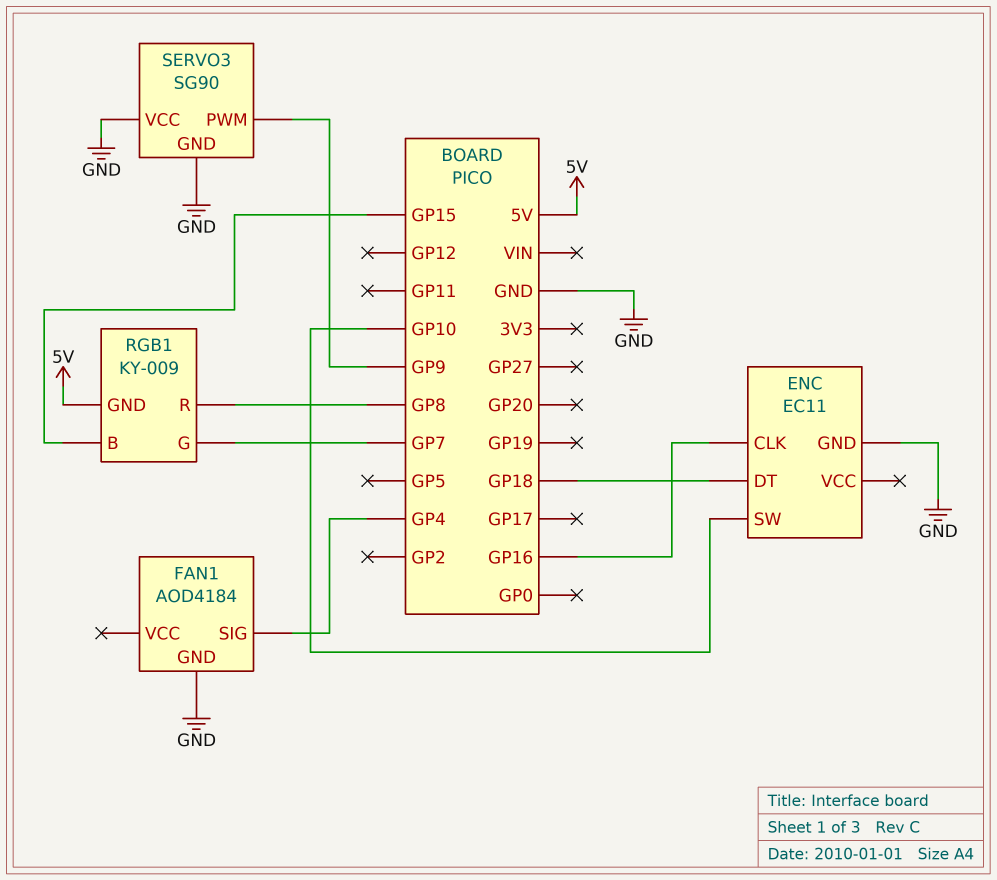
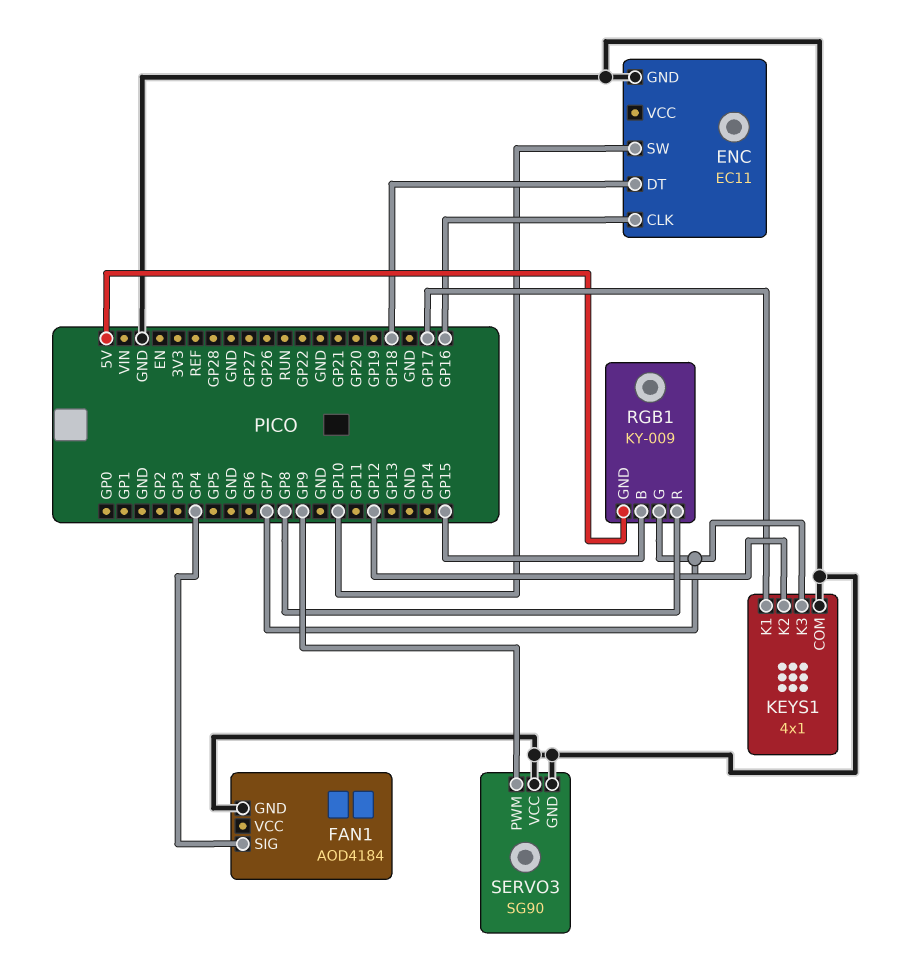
KEYS1: none -> 4x1
KEYS1 pin COM: none -> GND
KEYS1 pin K1: none -> GP17
KEYS1 pin K2: none -> GP12
KEYS1 pin K3: none -> GP7

